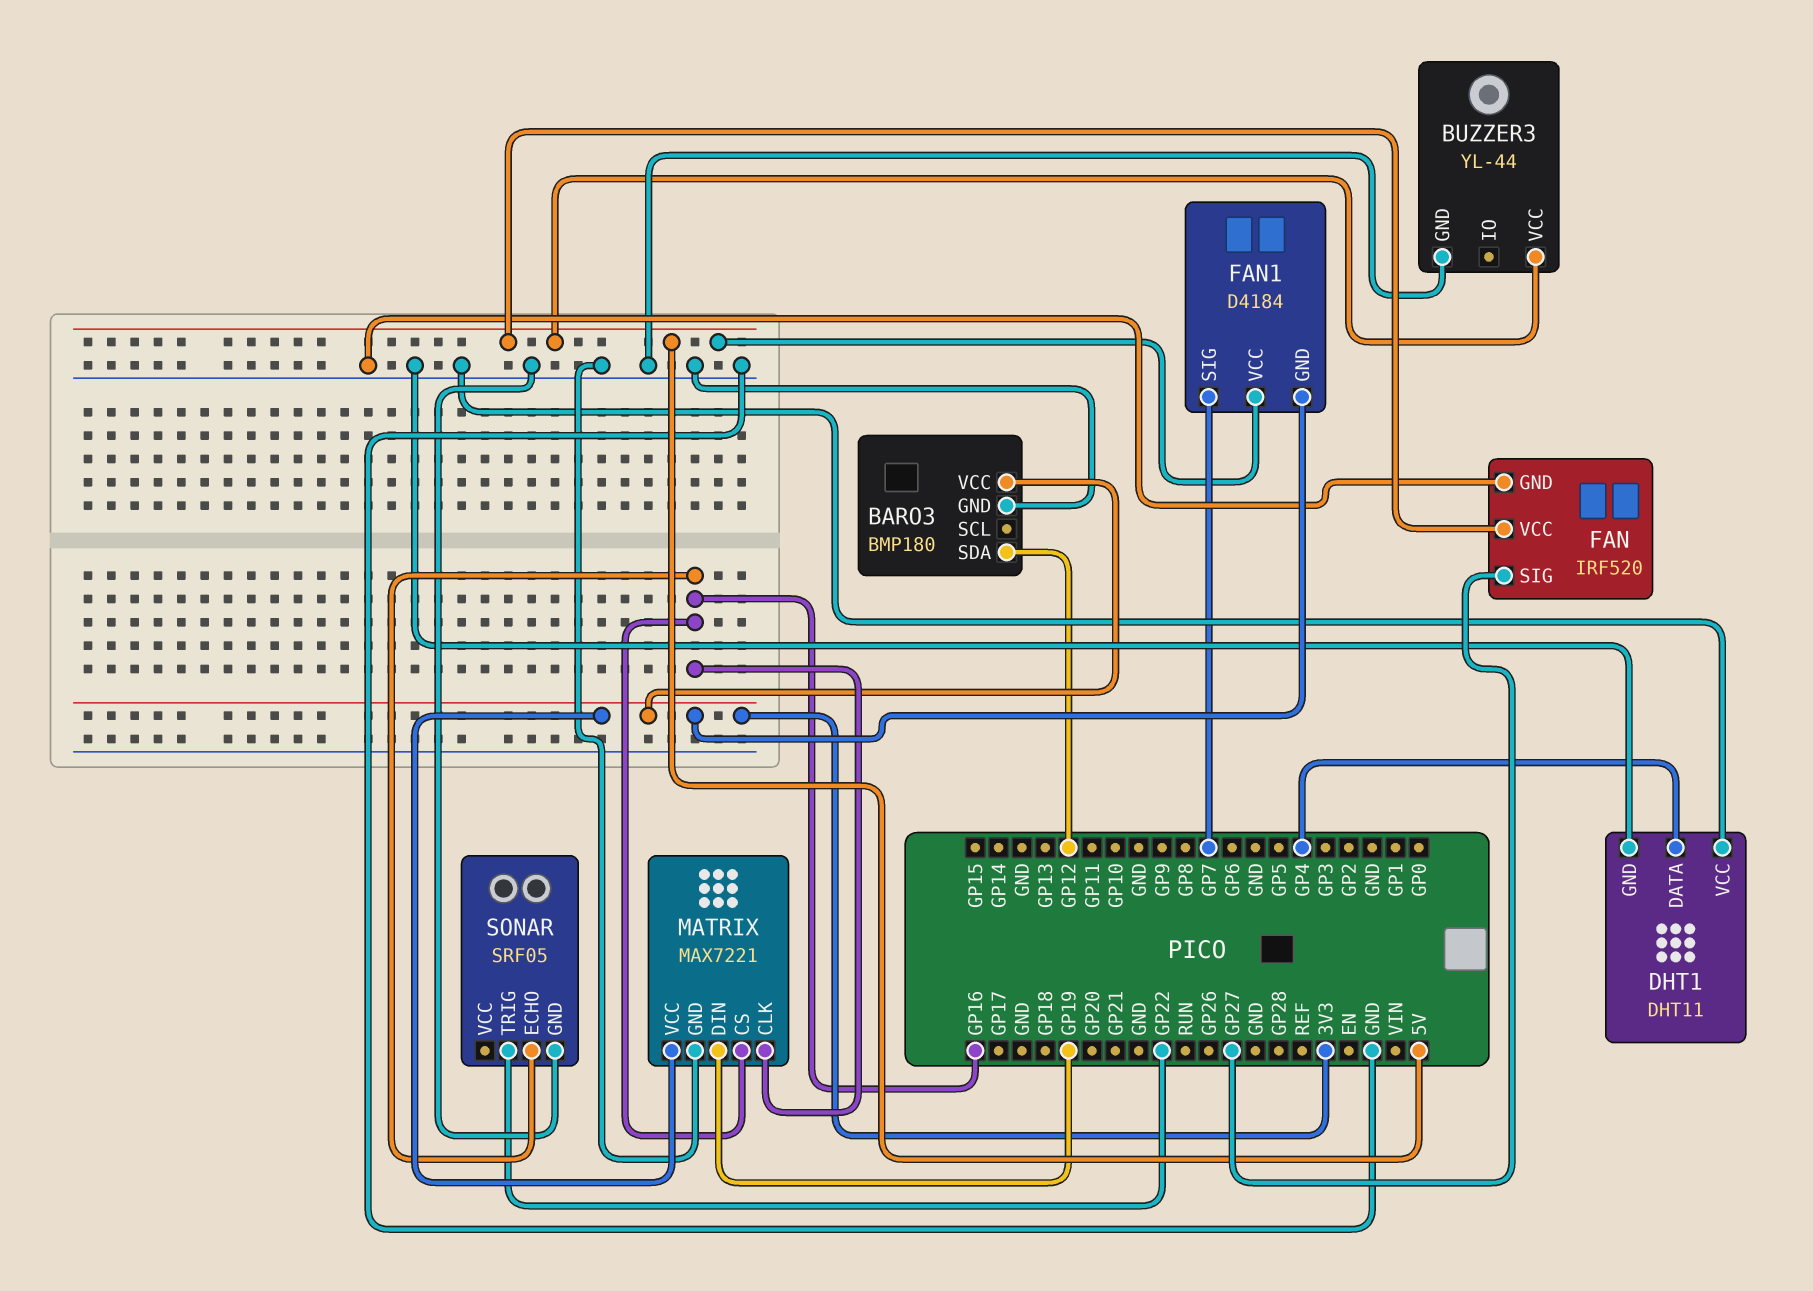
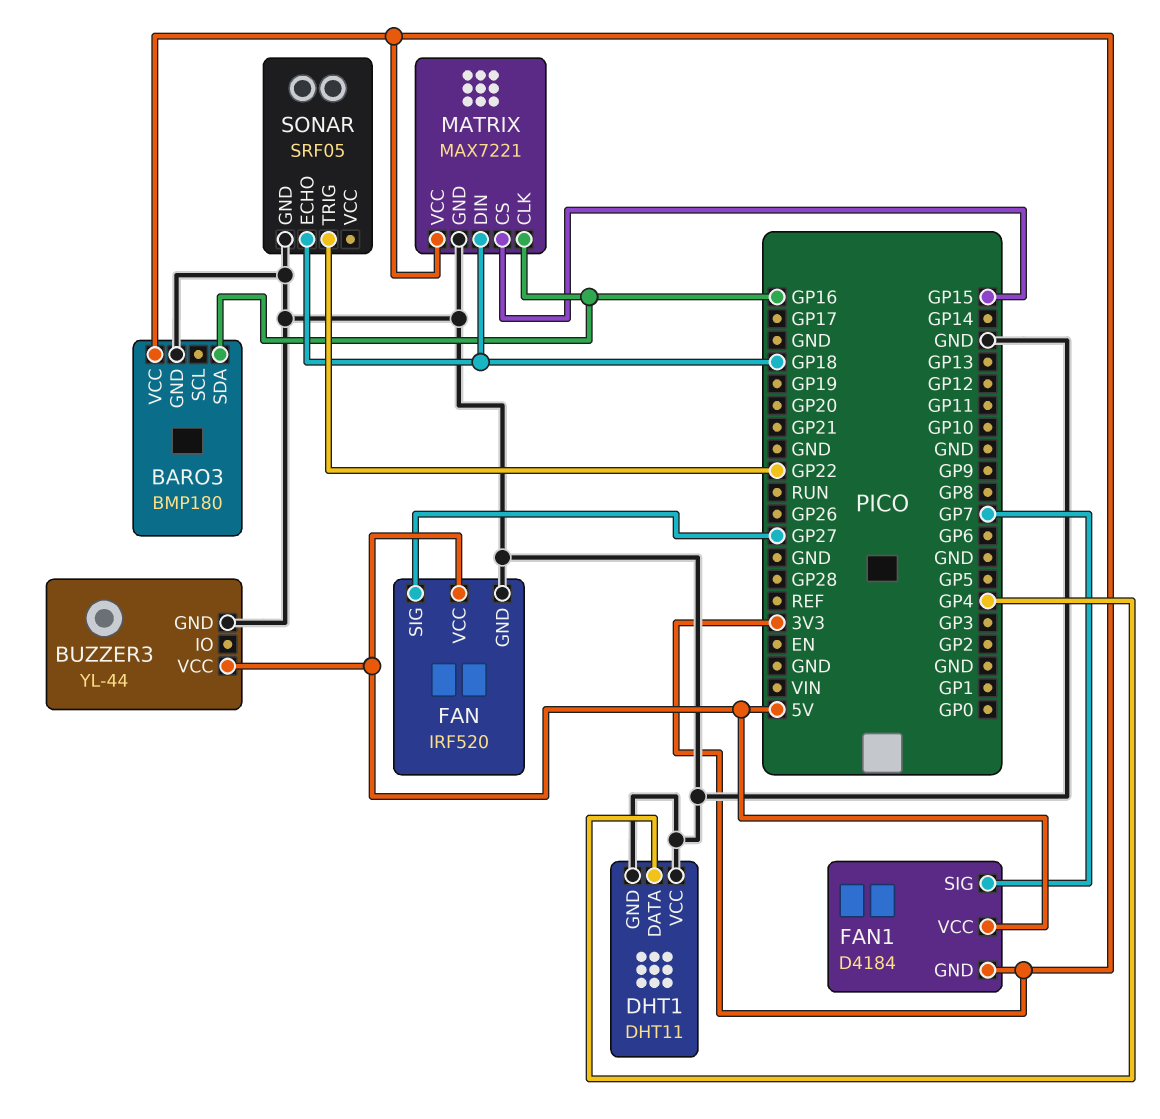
BARO3 pin SDA: GP12 -> GP16
MATRIX pin CS: GP16 -> GP15
MATRIX pin DIN: GP19 -> GP18
SONAR pin ECHO: GP16 -> GP18

